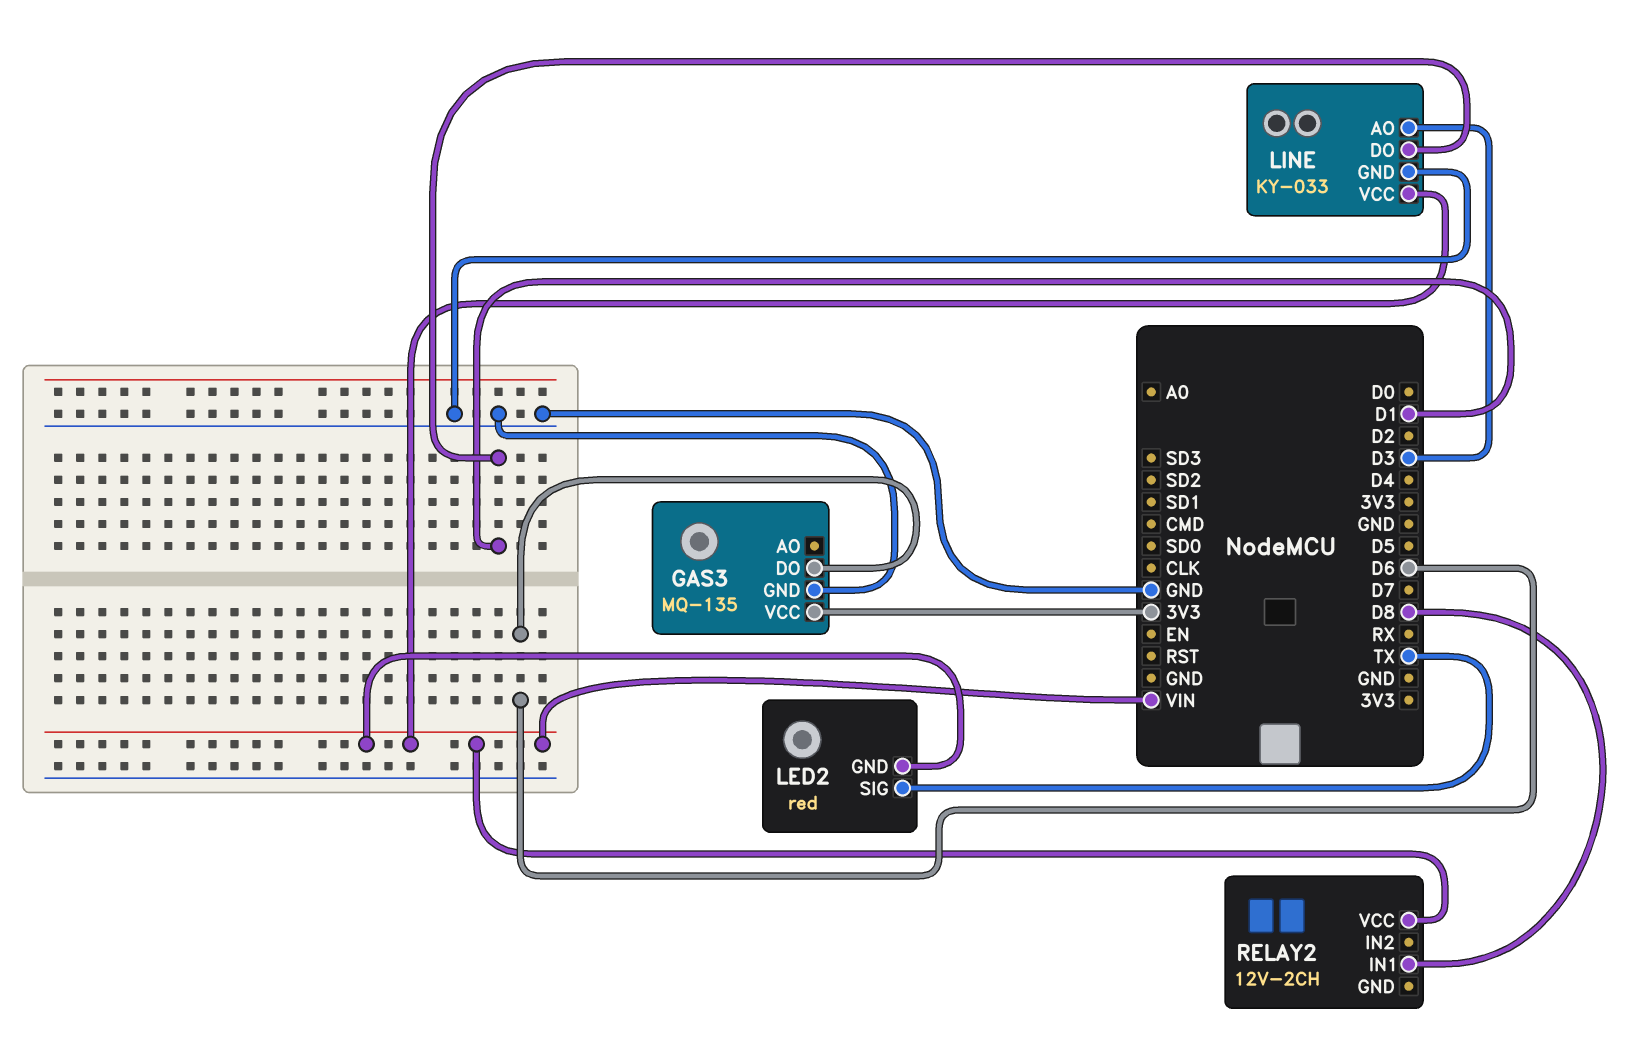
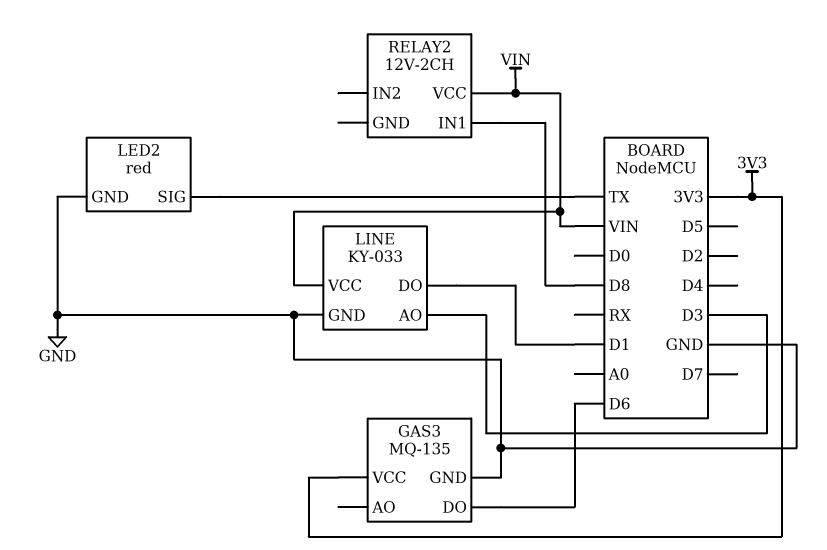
LED2 pin GND: VIN -> GND

